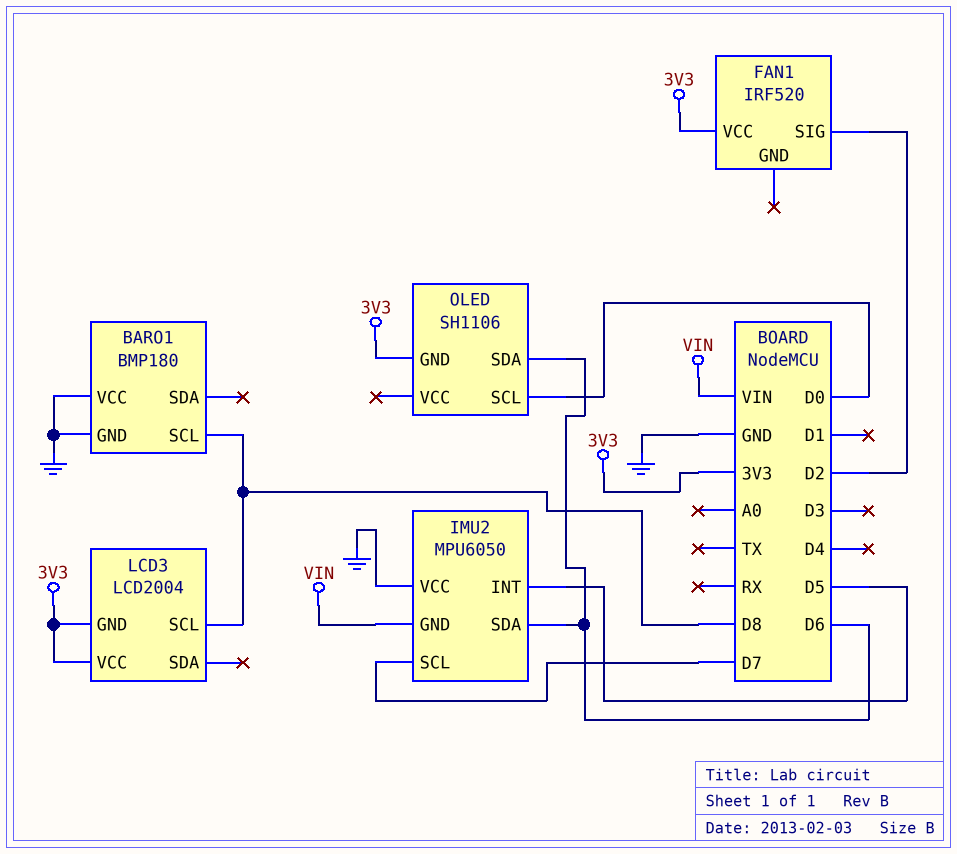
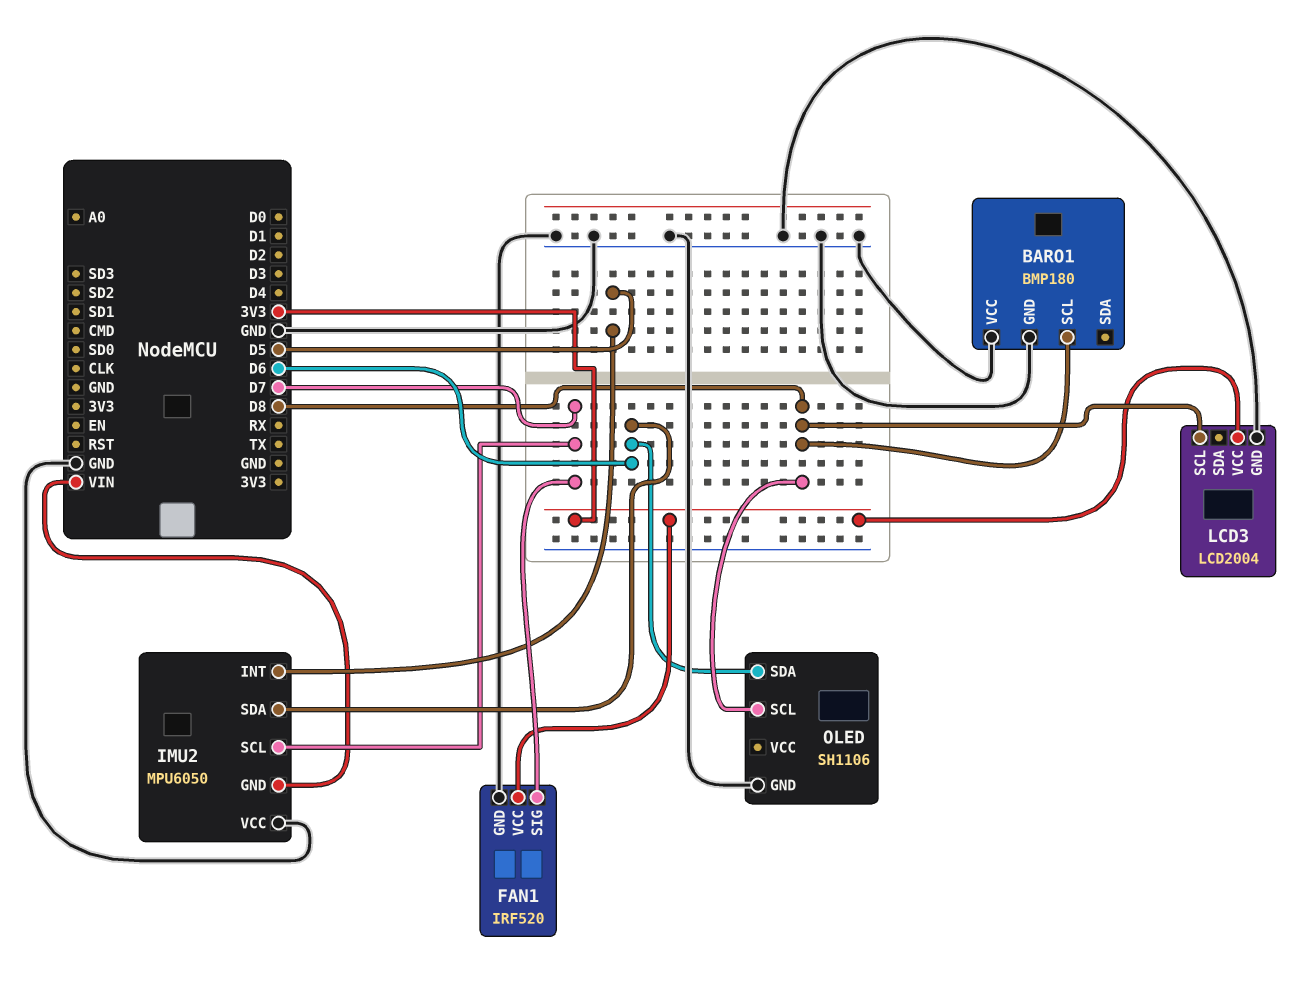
FAN1 pin GND: none -> GND
FAN1 pin SIG: D2 -> D7
LCD3 pin GND: 3V3 -> GND
OLED pin GND: 3V3 -> GND
OLED pin SCL: D0 -> D8

